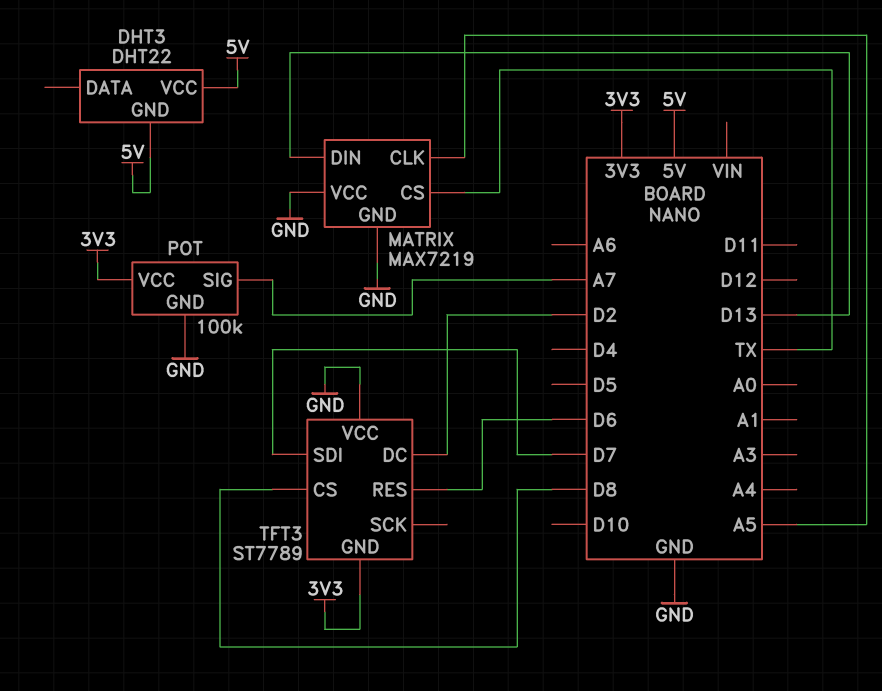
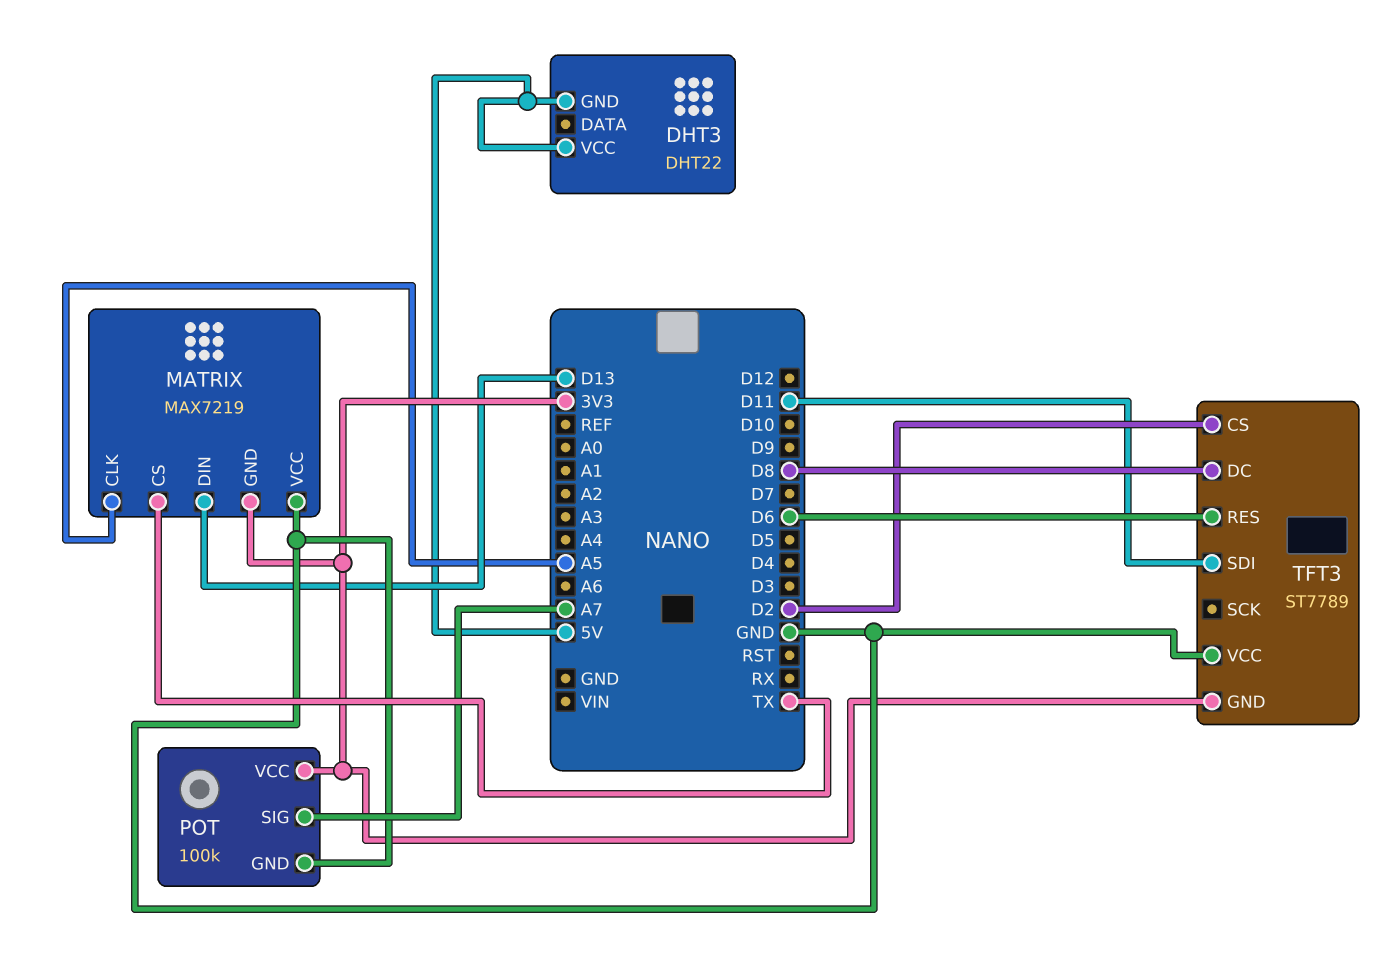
MATRIX pin GND: GND -> 3V3
TFT3 pin CS: D8 -> D2
TFT3 pin DC: D2 -> D8
TFT3 pin SDI: D7 -> D11

